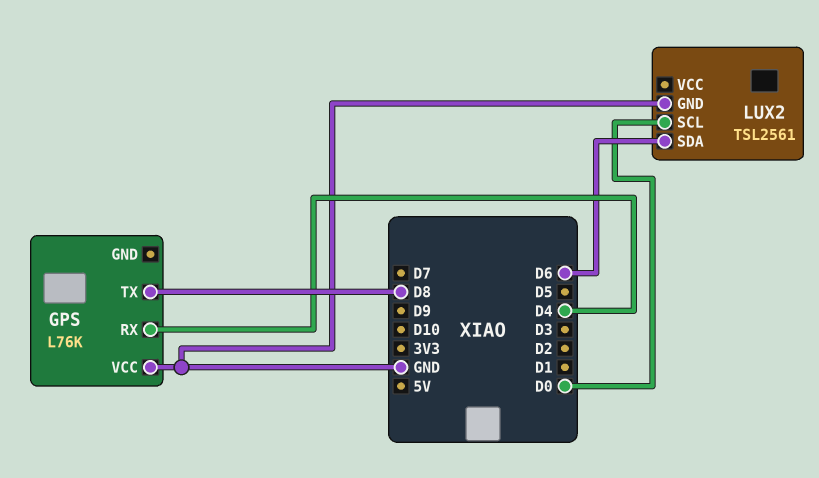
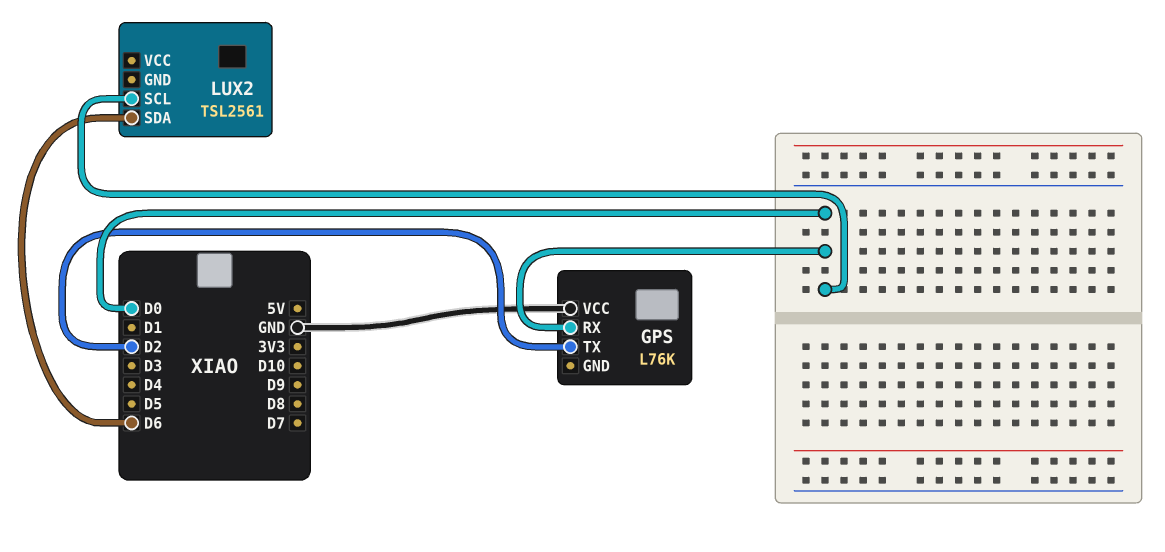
GPS pin RX: D4 -> D0
GPS pin TX: D8 -> D2
LUX2 pin GND: GND -> none

